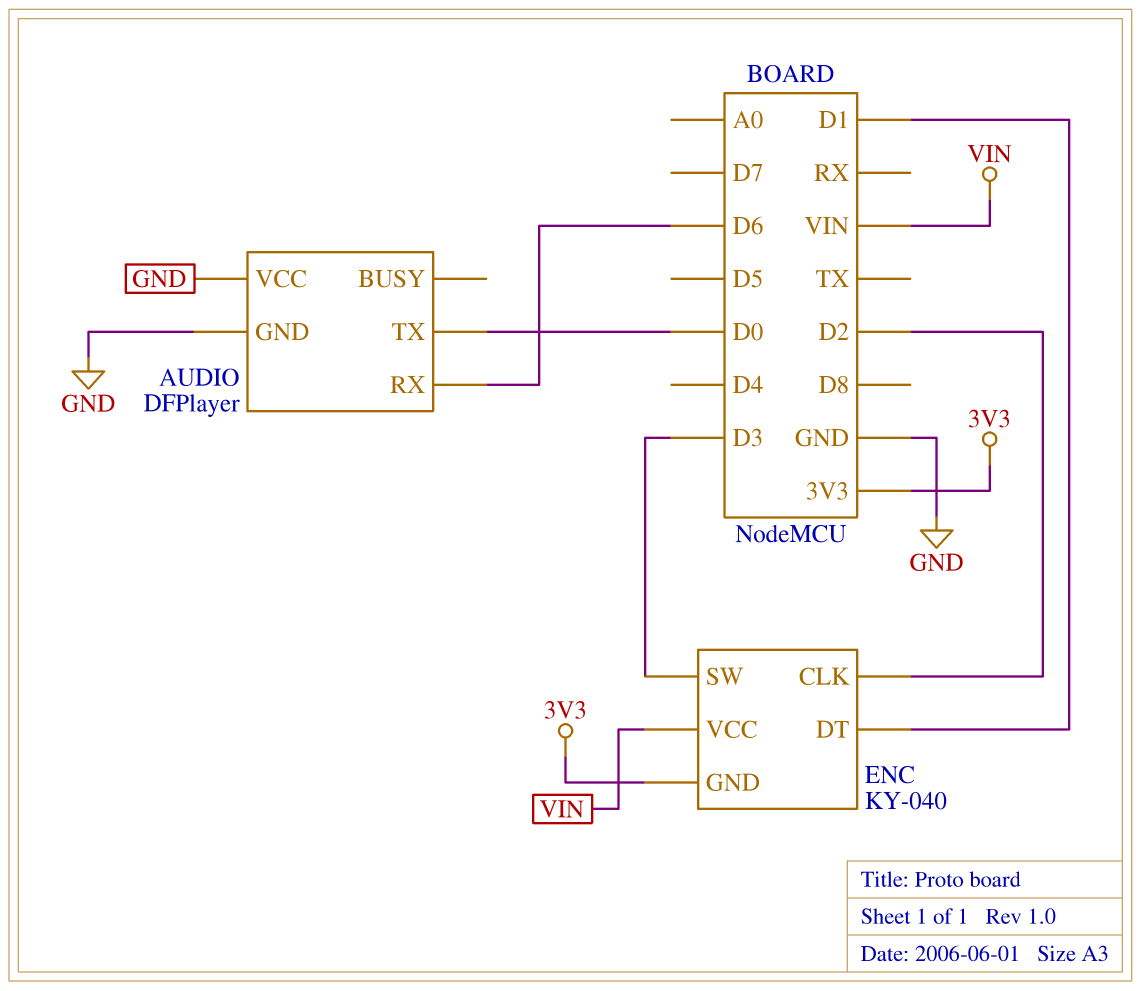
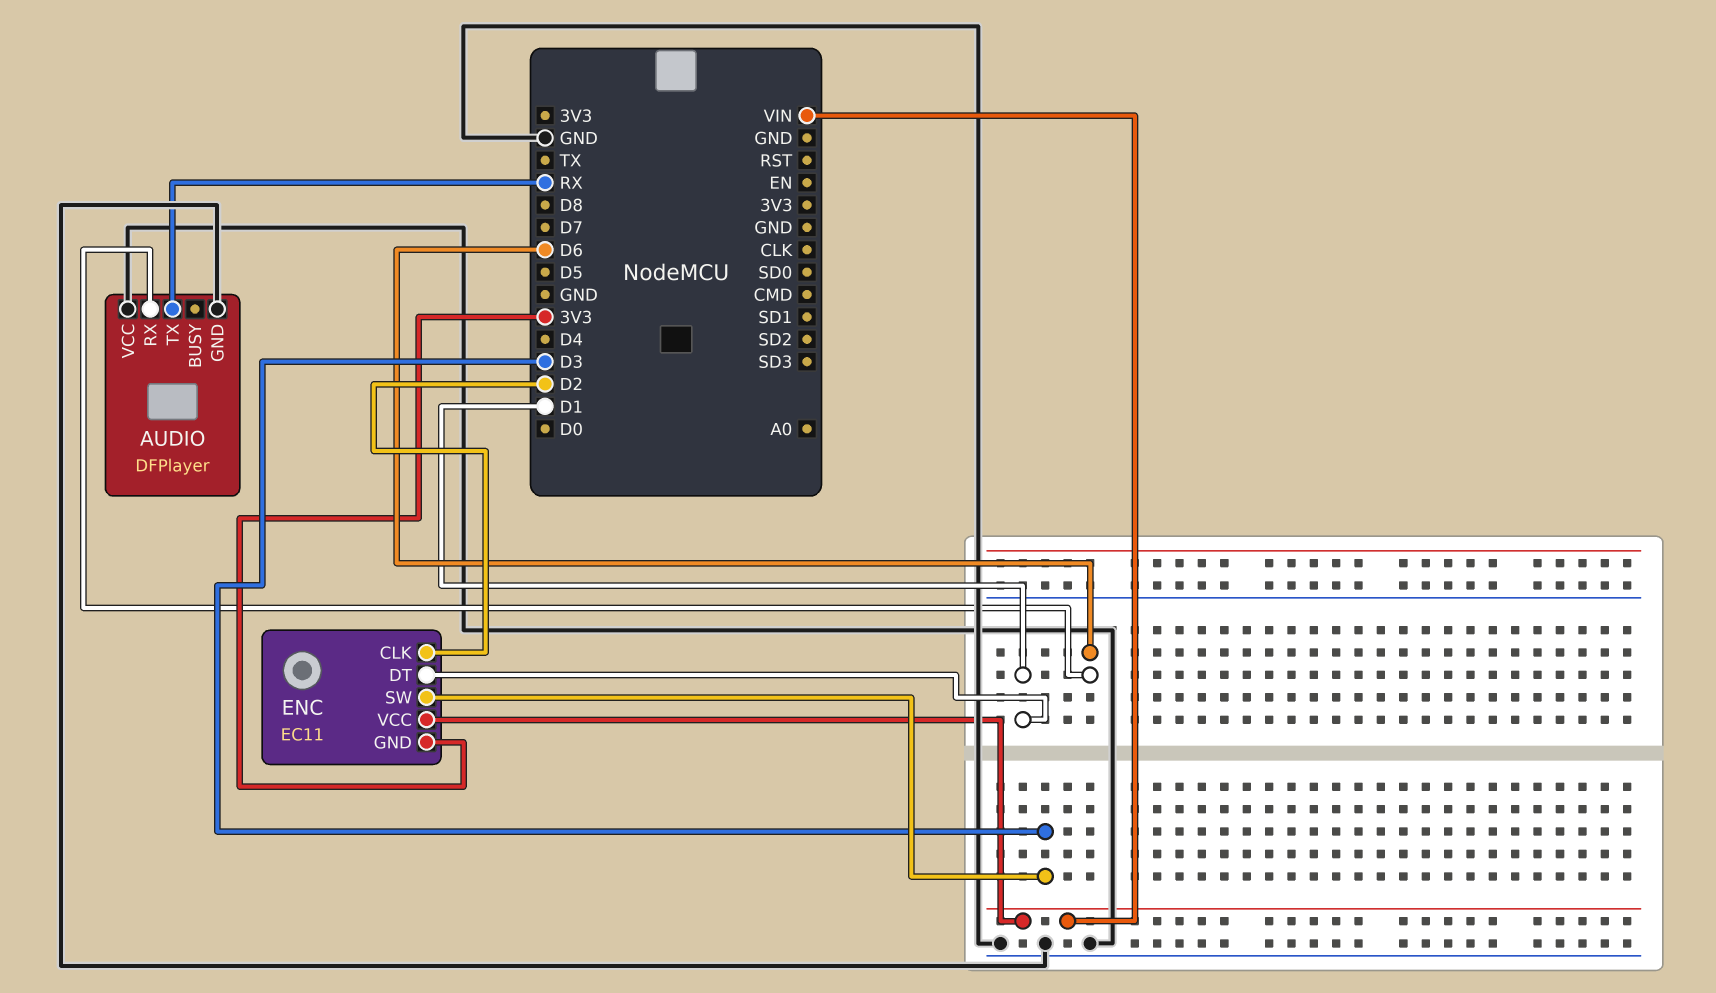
AUDIO pin TX: D0 -> RX
ENC: KY-040 -> EC11

